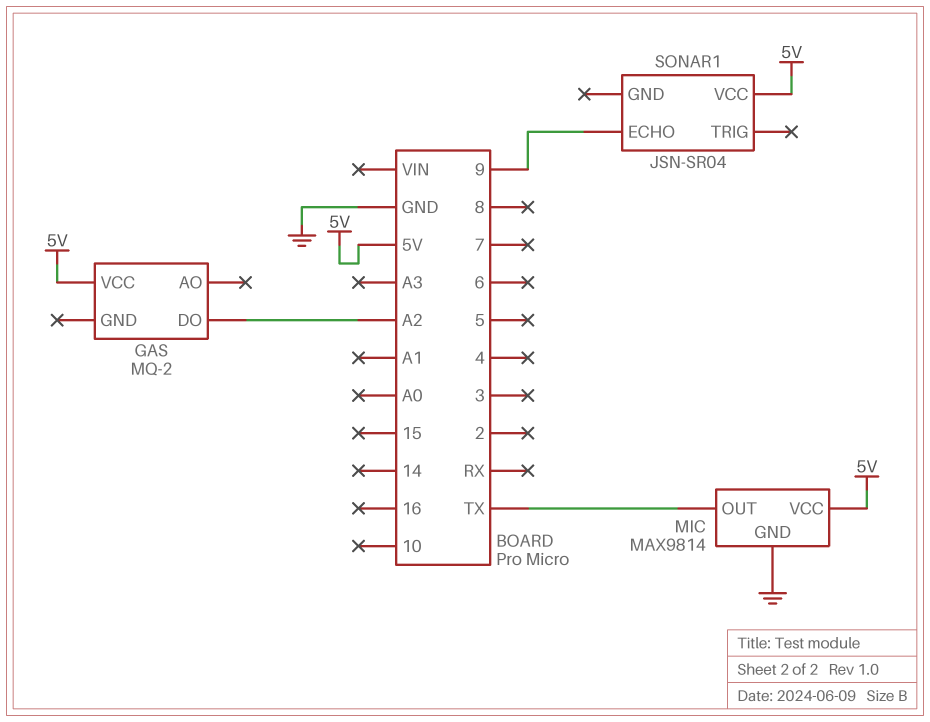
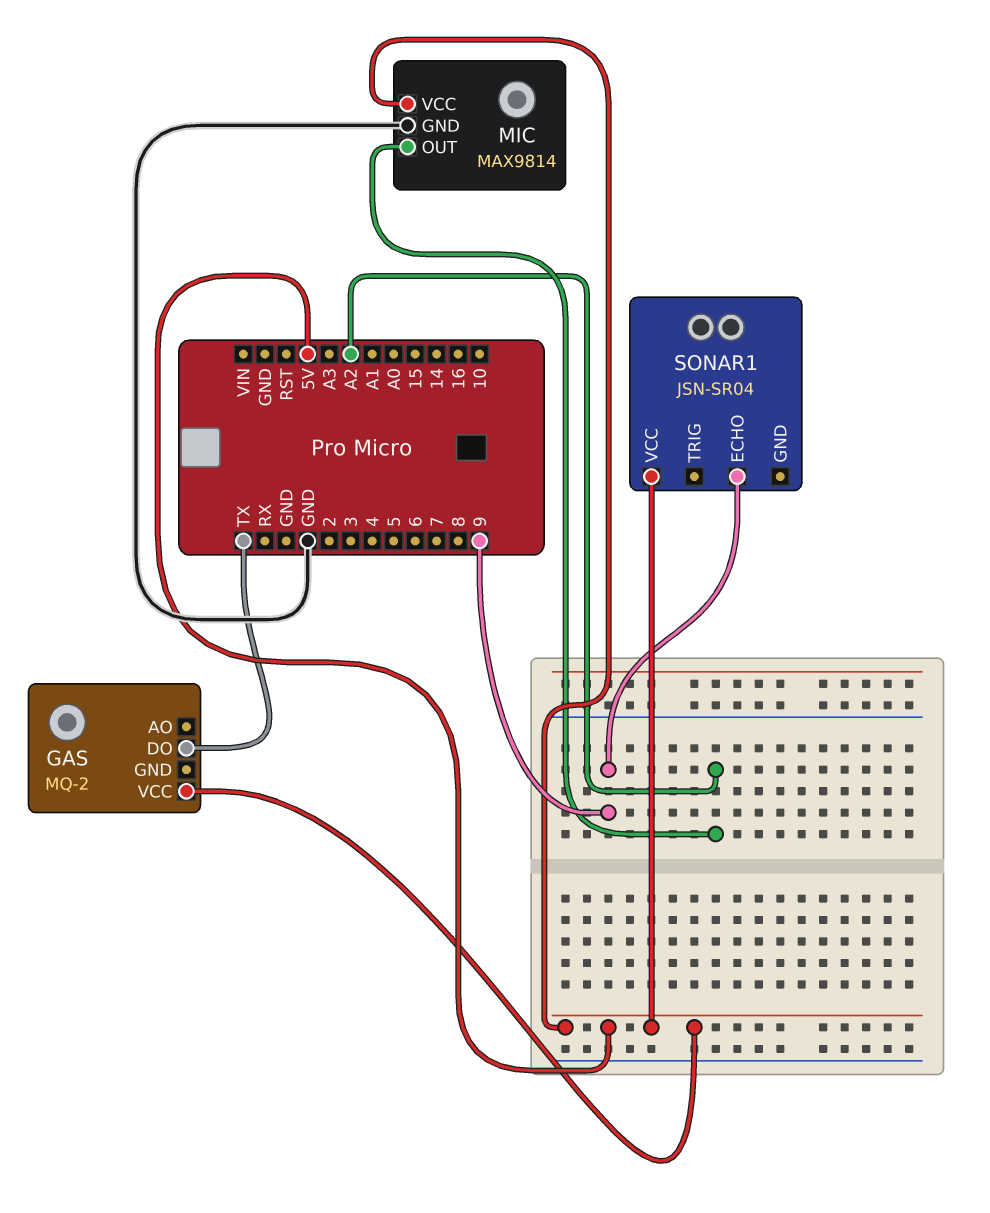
GAS pin DO: A2 -> TX
MIC pin OUT: TX -> A2

